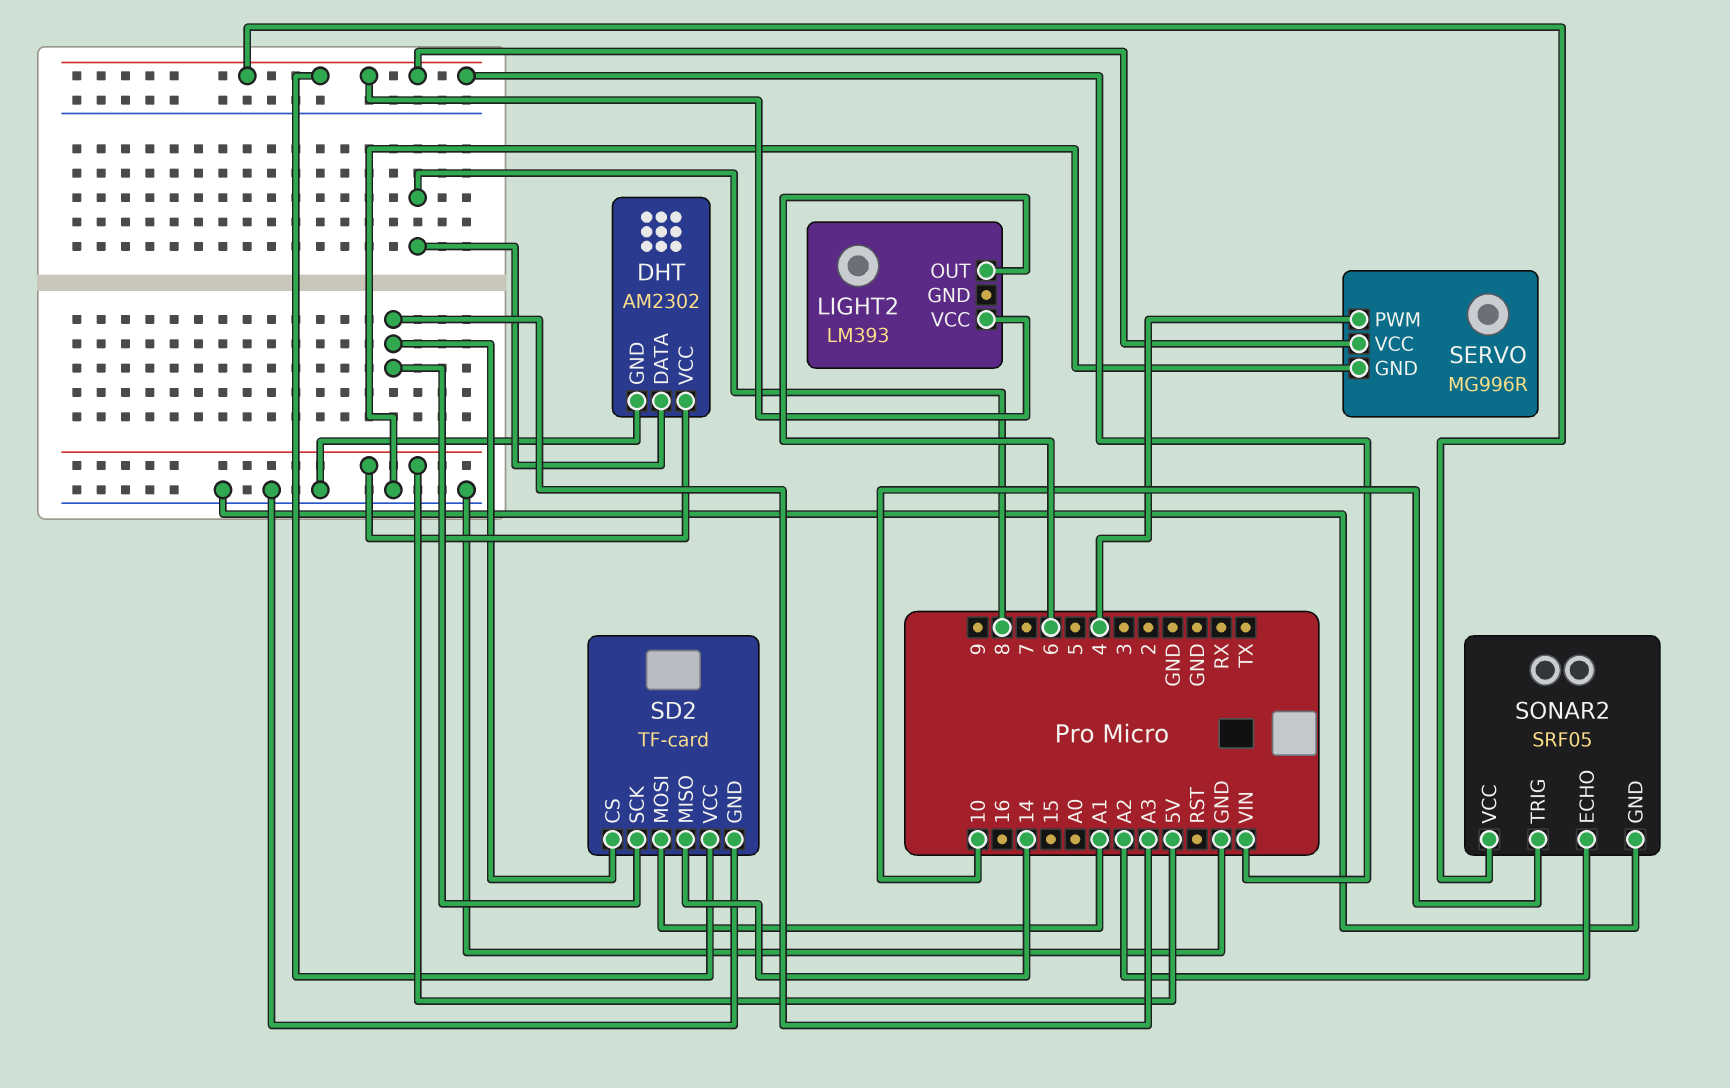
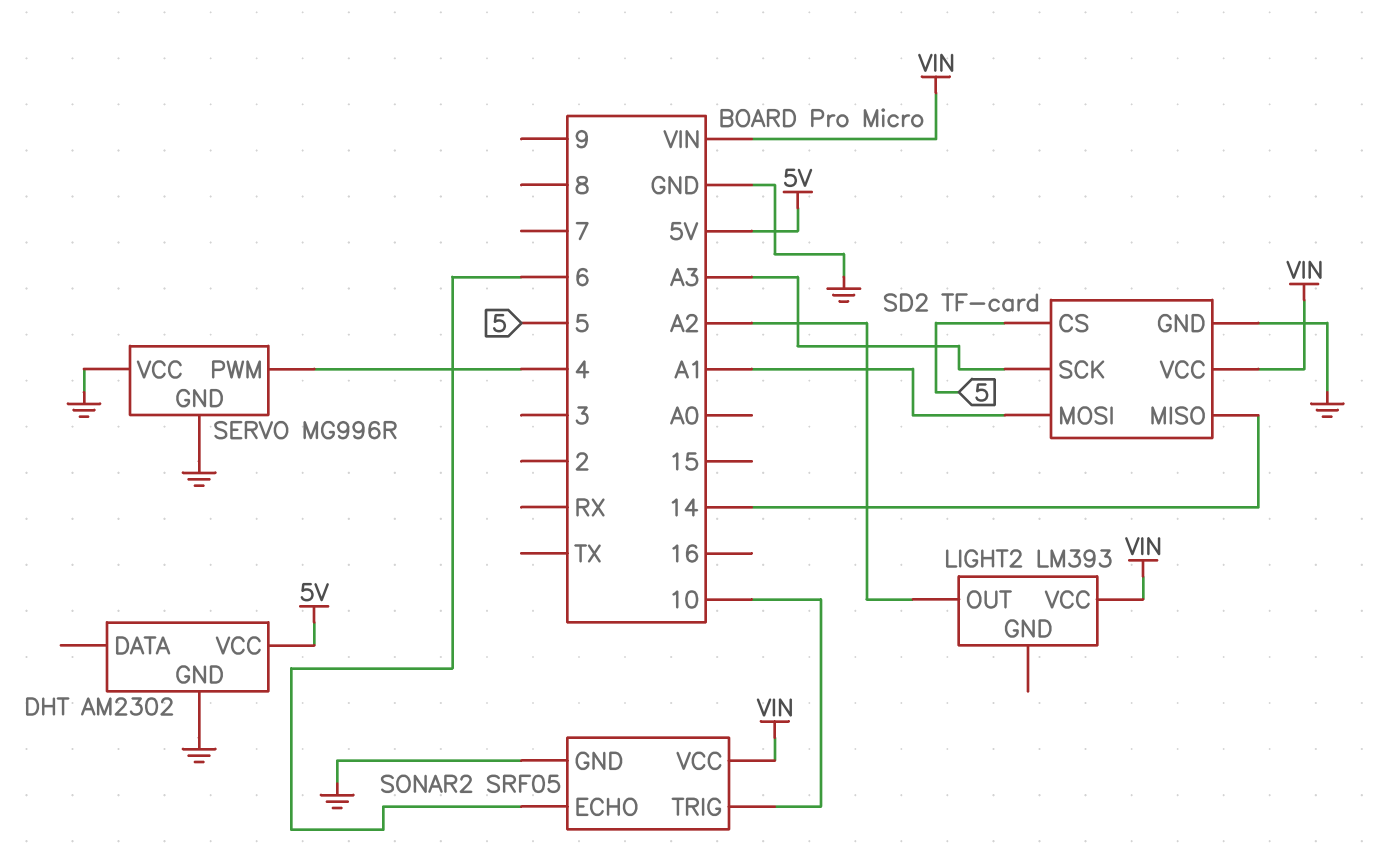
DHT pin DATA: 8 -> none
LIGHT2 pin OUT: 6 -> A2
SD2 pin CS: A3 -> 5
SERVO pin VCC: VIN -> GND
SONAR2 pin ECHO: A2 -> 6

